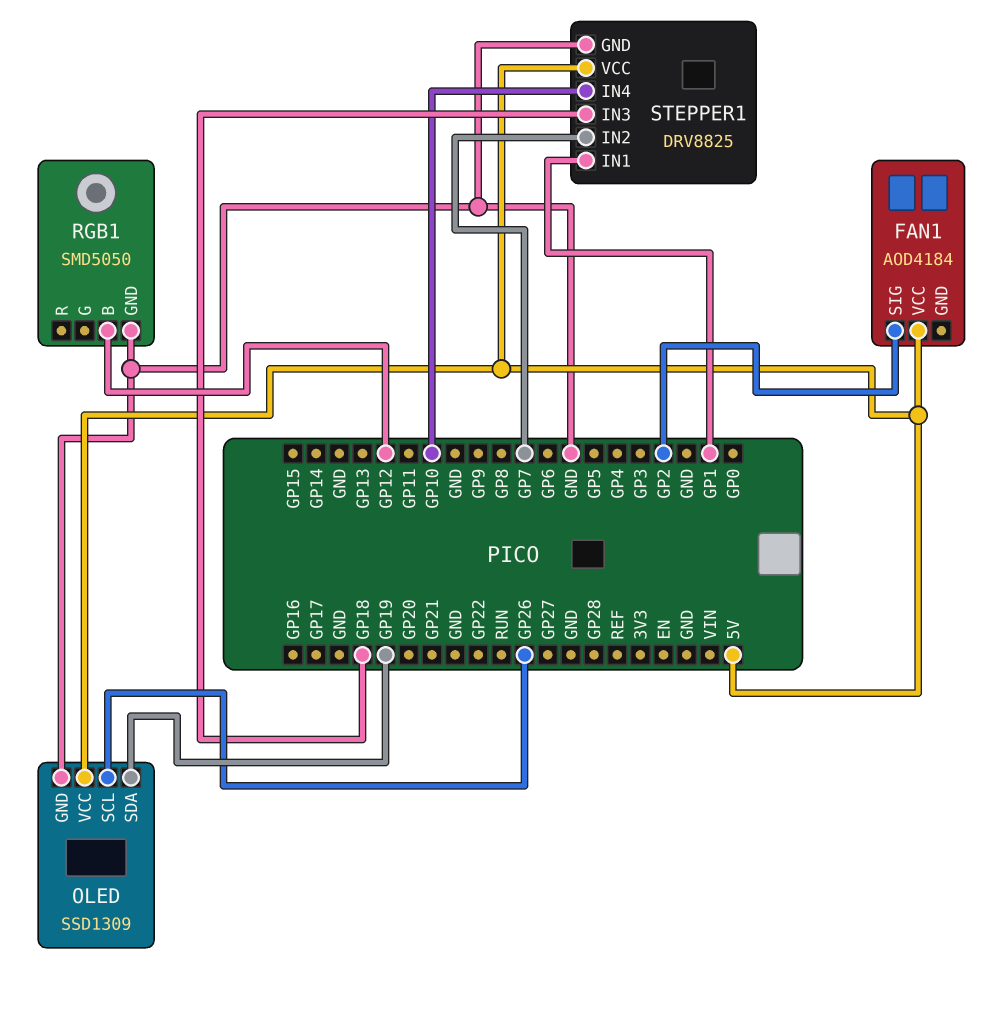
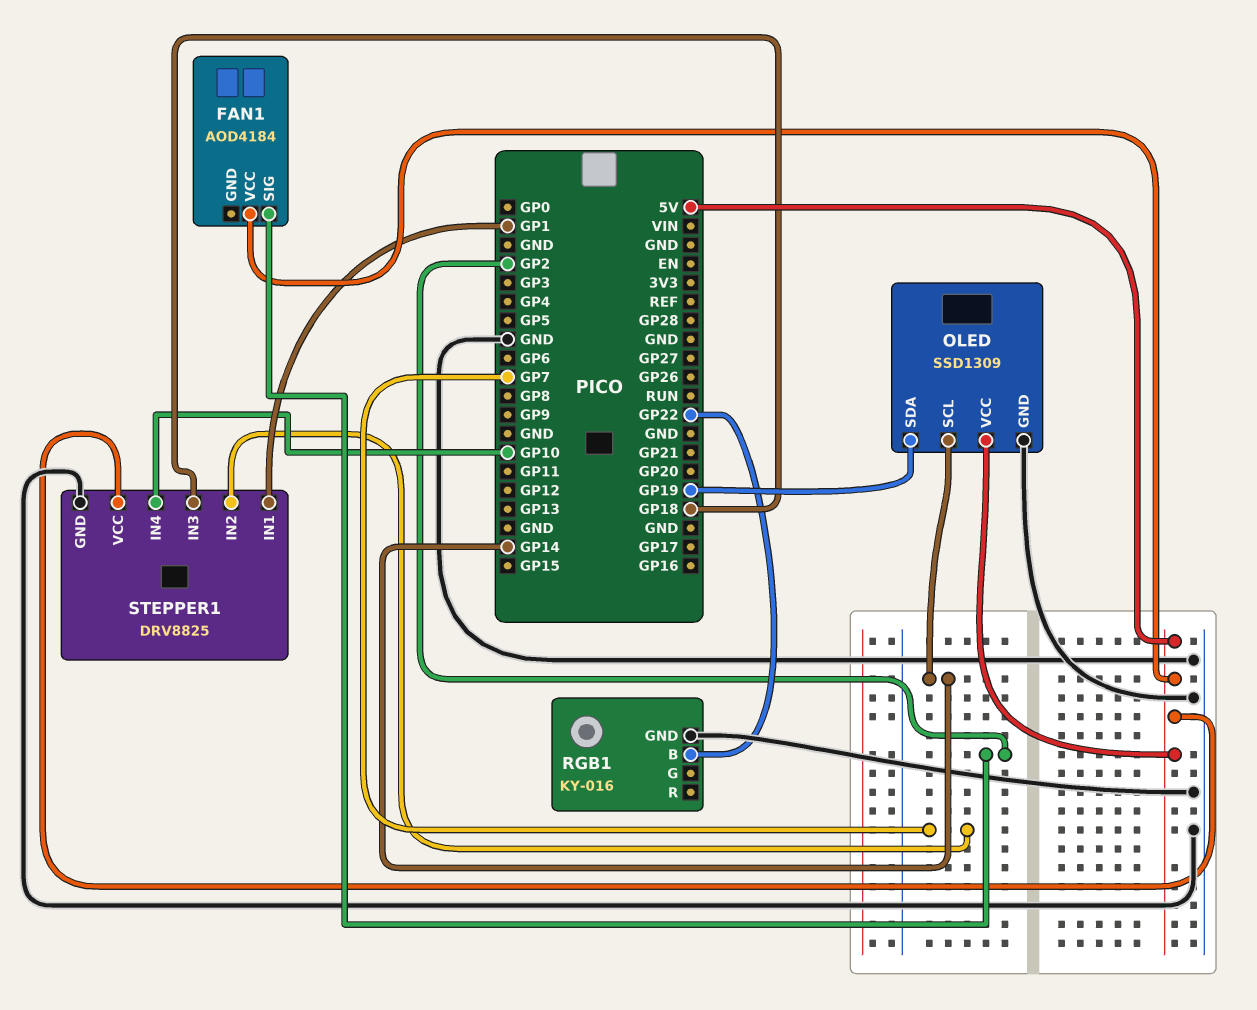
OLED pin SCL: GP26 -> GP14
RGB1: SMD5050 -> KY-016
RGB1 pin B: GP12 -> GP22

